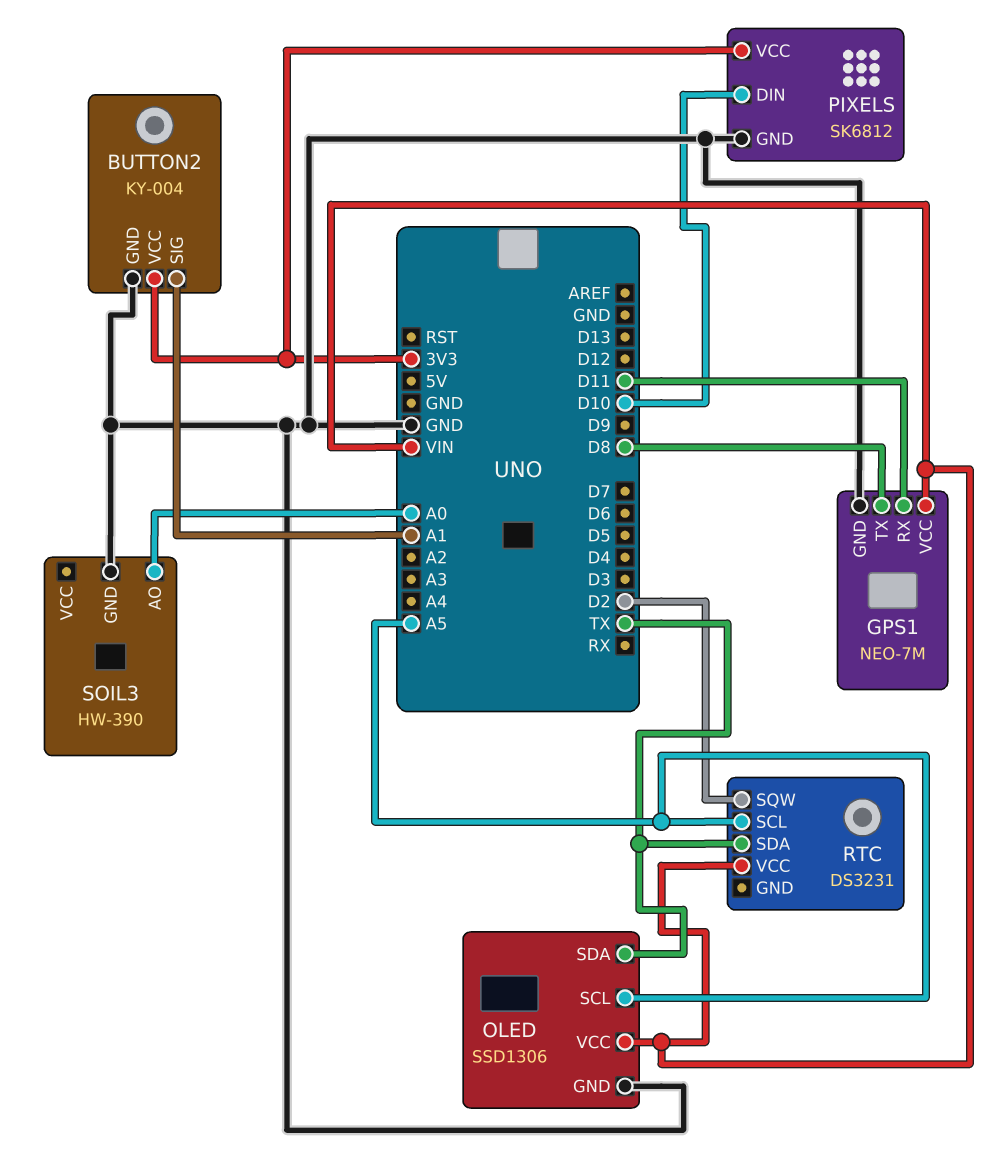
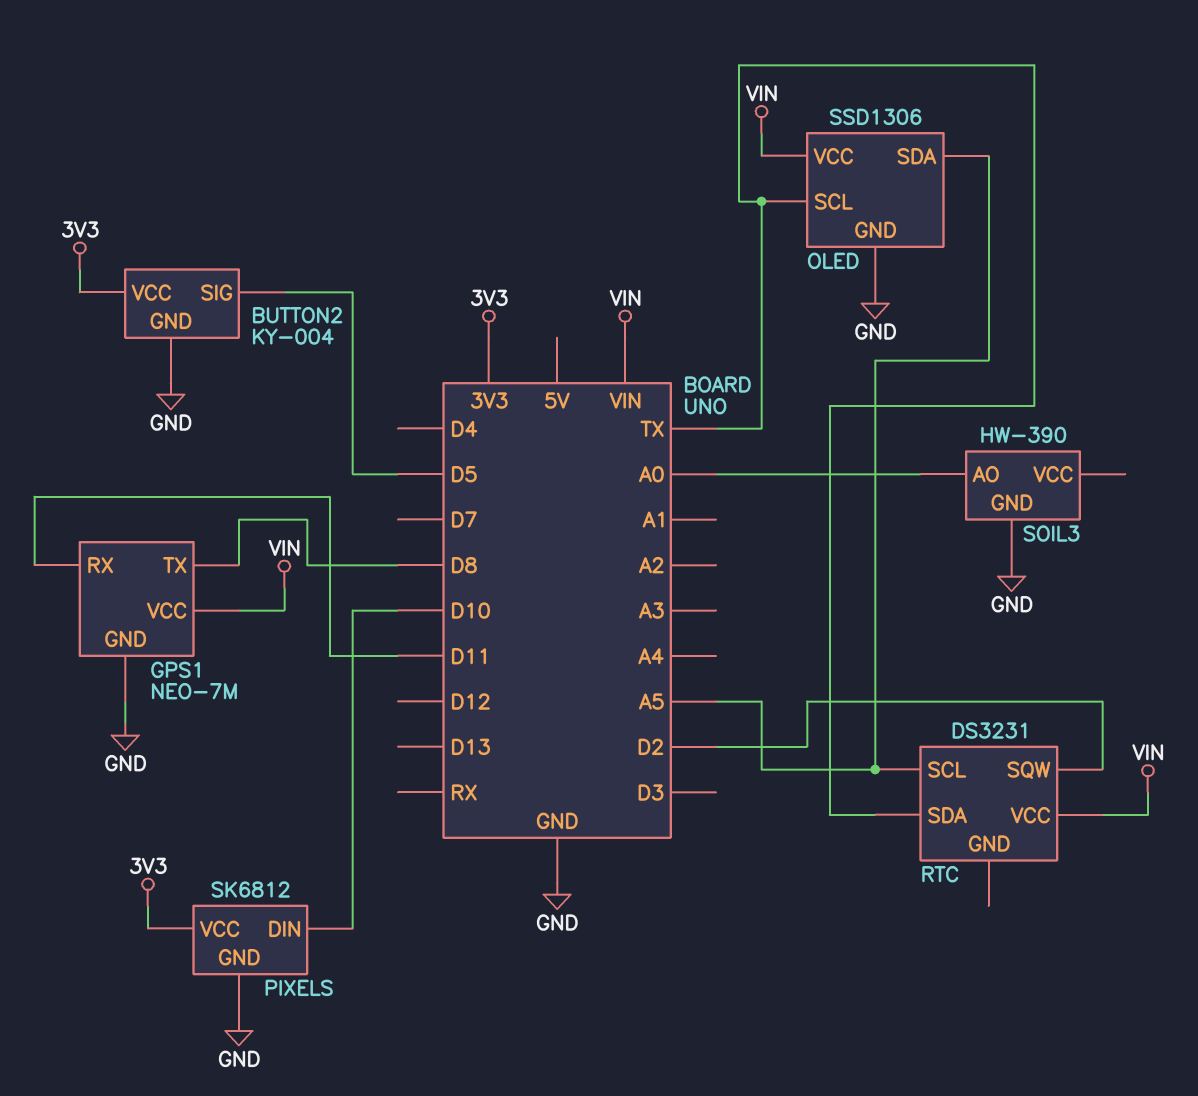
BUTTON2 pin SIG: A1 -> D5
OLED pin SCL: A5 -> TX
OLED pin SDA: TX -> A5

